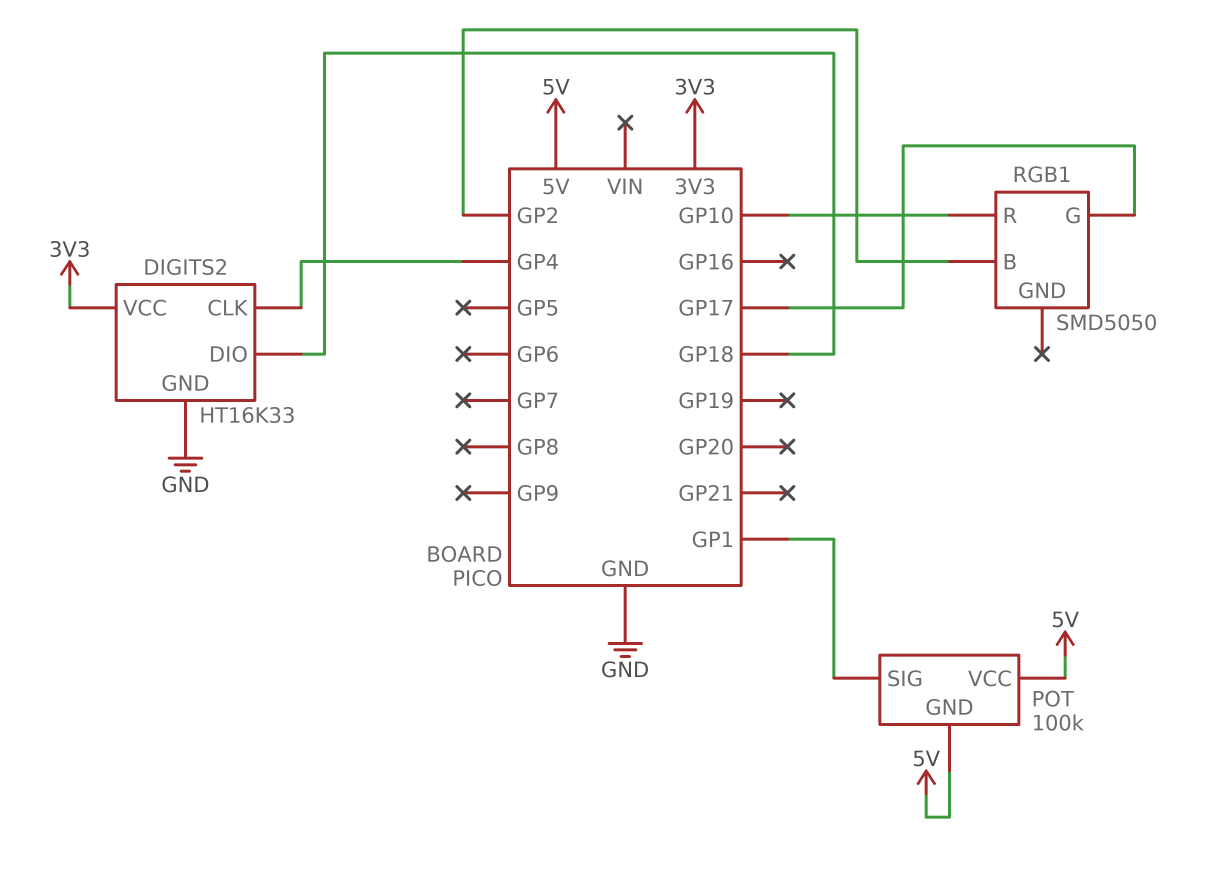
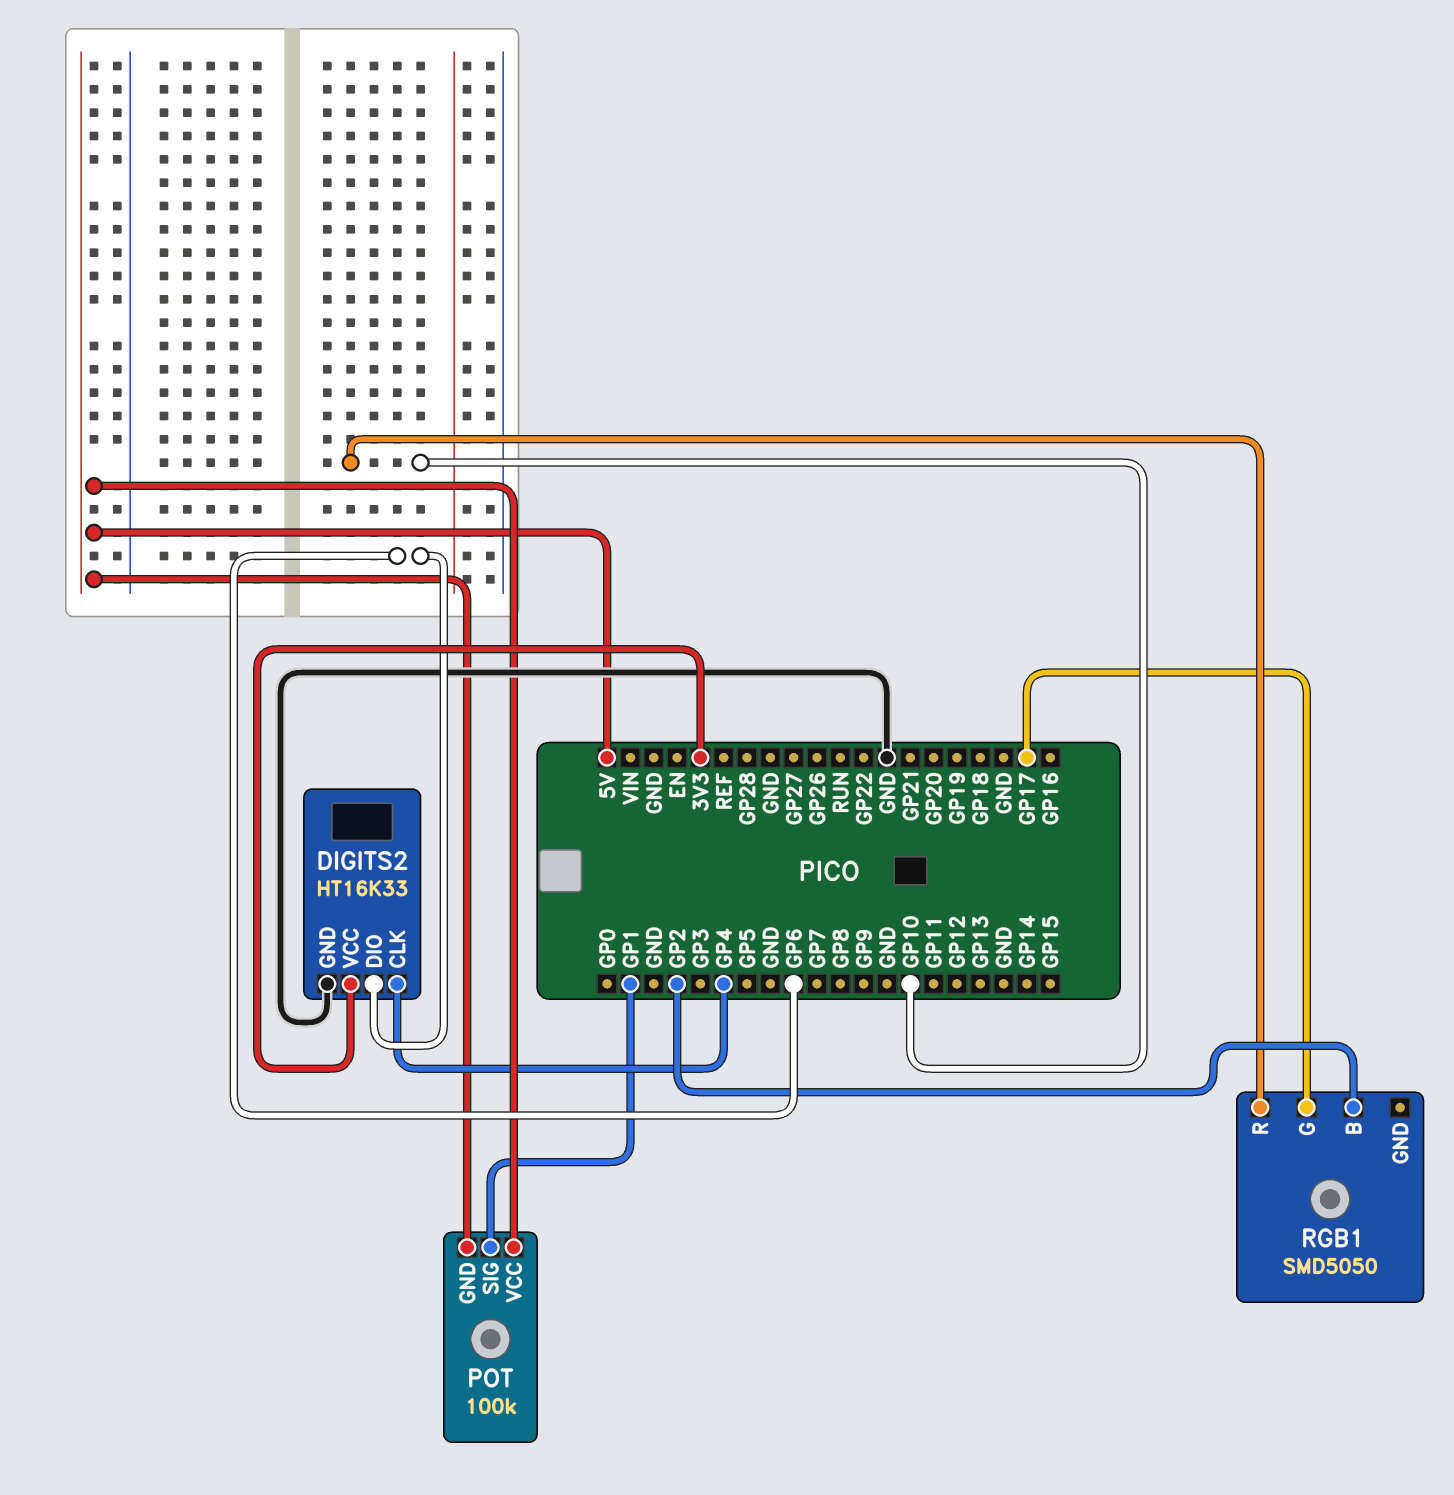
DIGITS2 pin DIO: GP18 -> GP6

